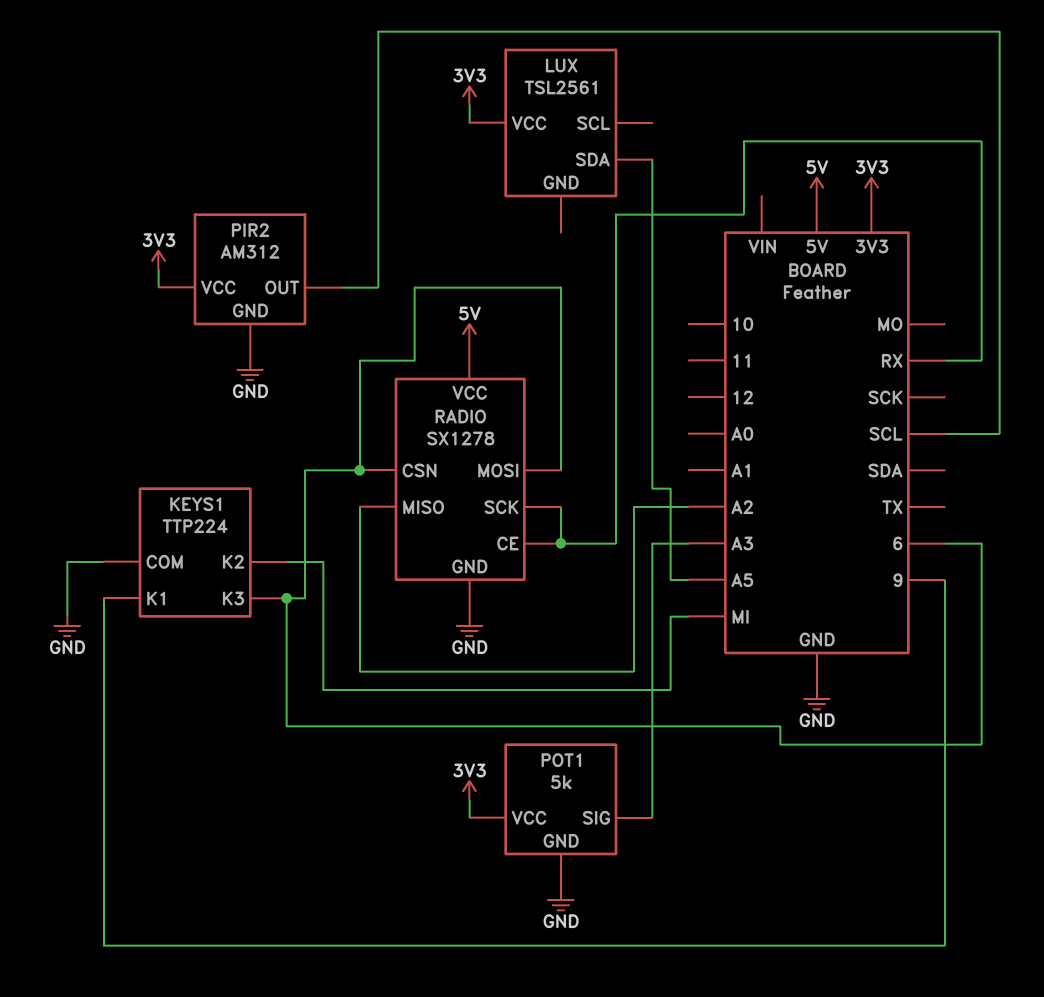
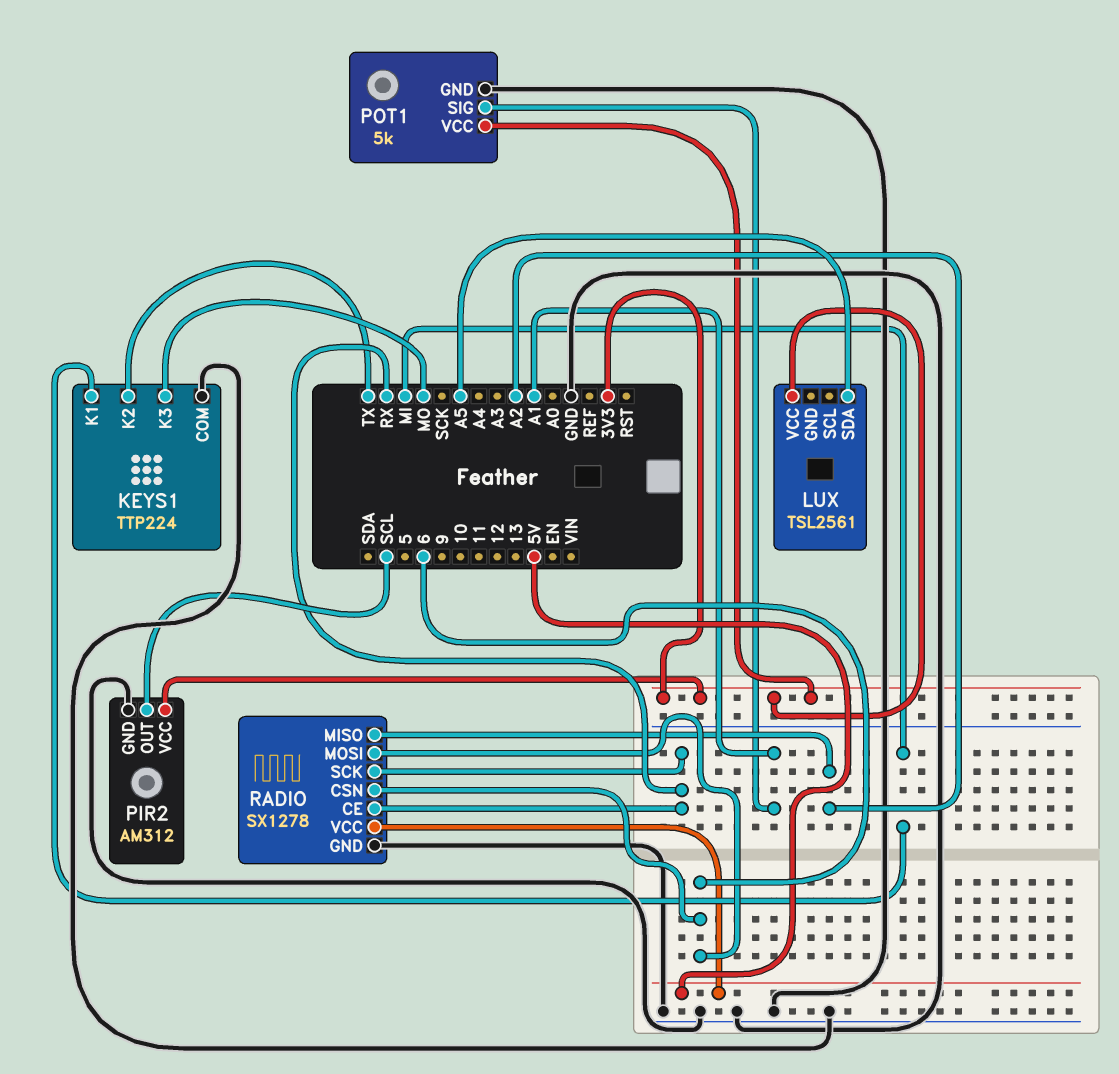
KEYS1 pin K1: 9 -> MI
KEYS1 pin K2: MI -> TX
KEYS1 pin K3: 6 -> MO
POT1 pin SIG: A3 -> A1

